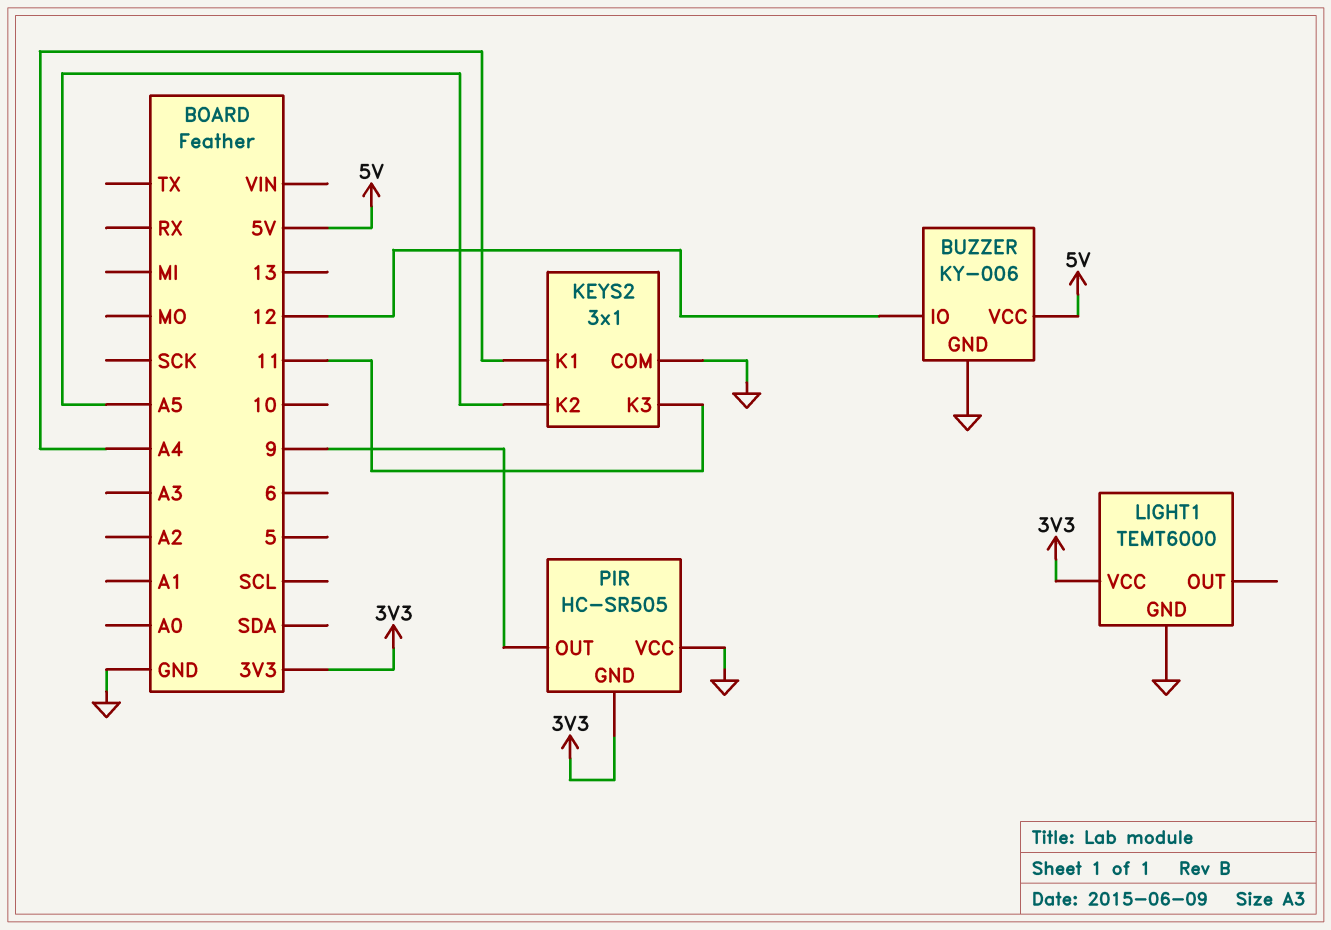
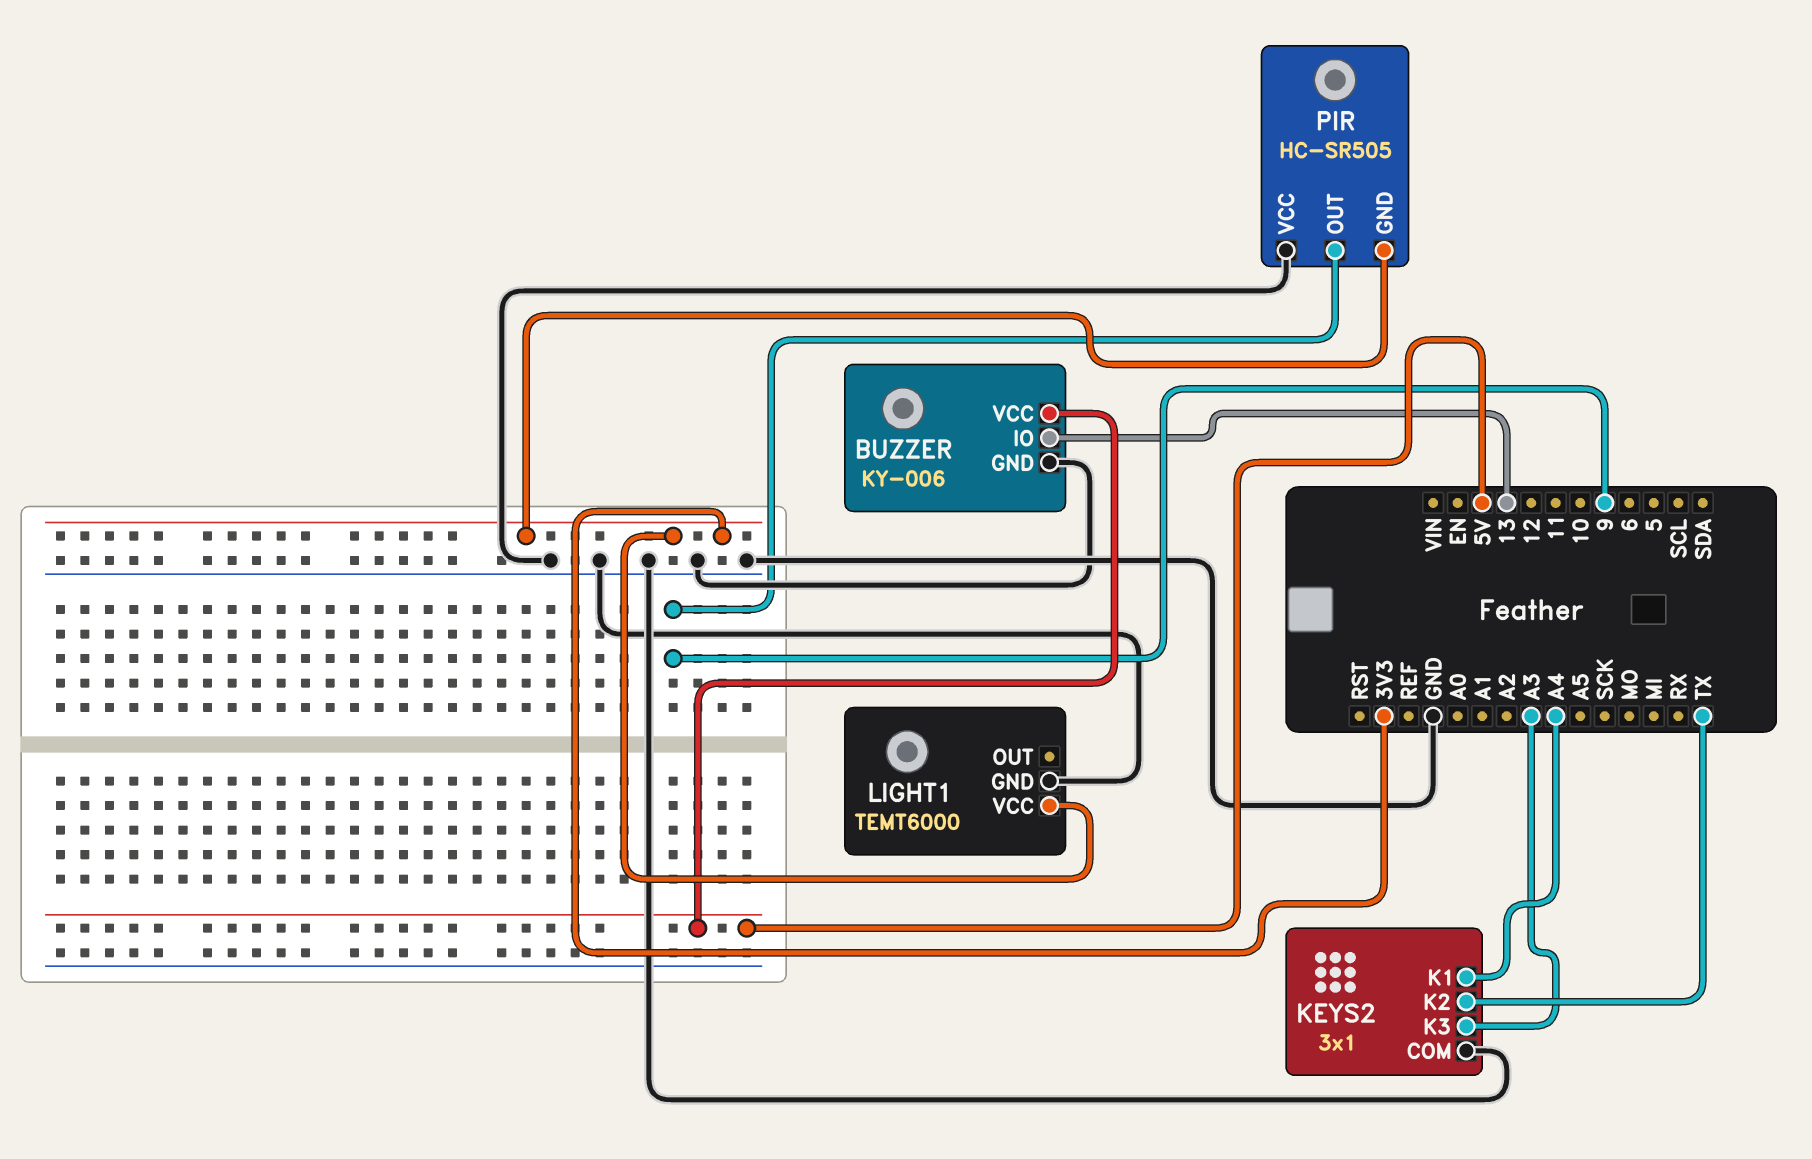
BUZZER pin IO: 12 -> 13
KEYS2 pin K2: A5 -> TX
KEYS2 pin K3: 11 -> A3

